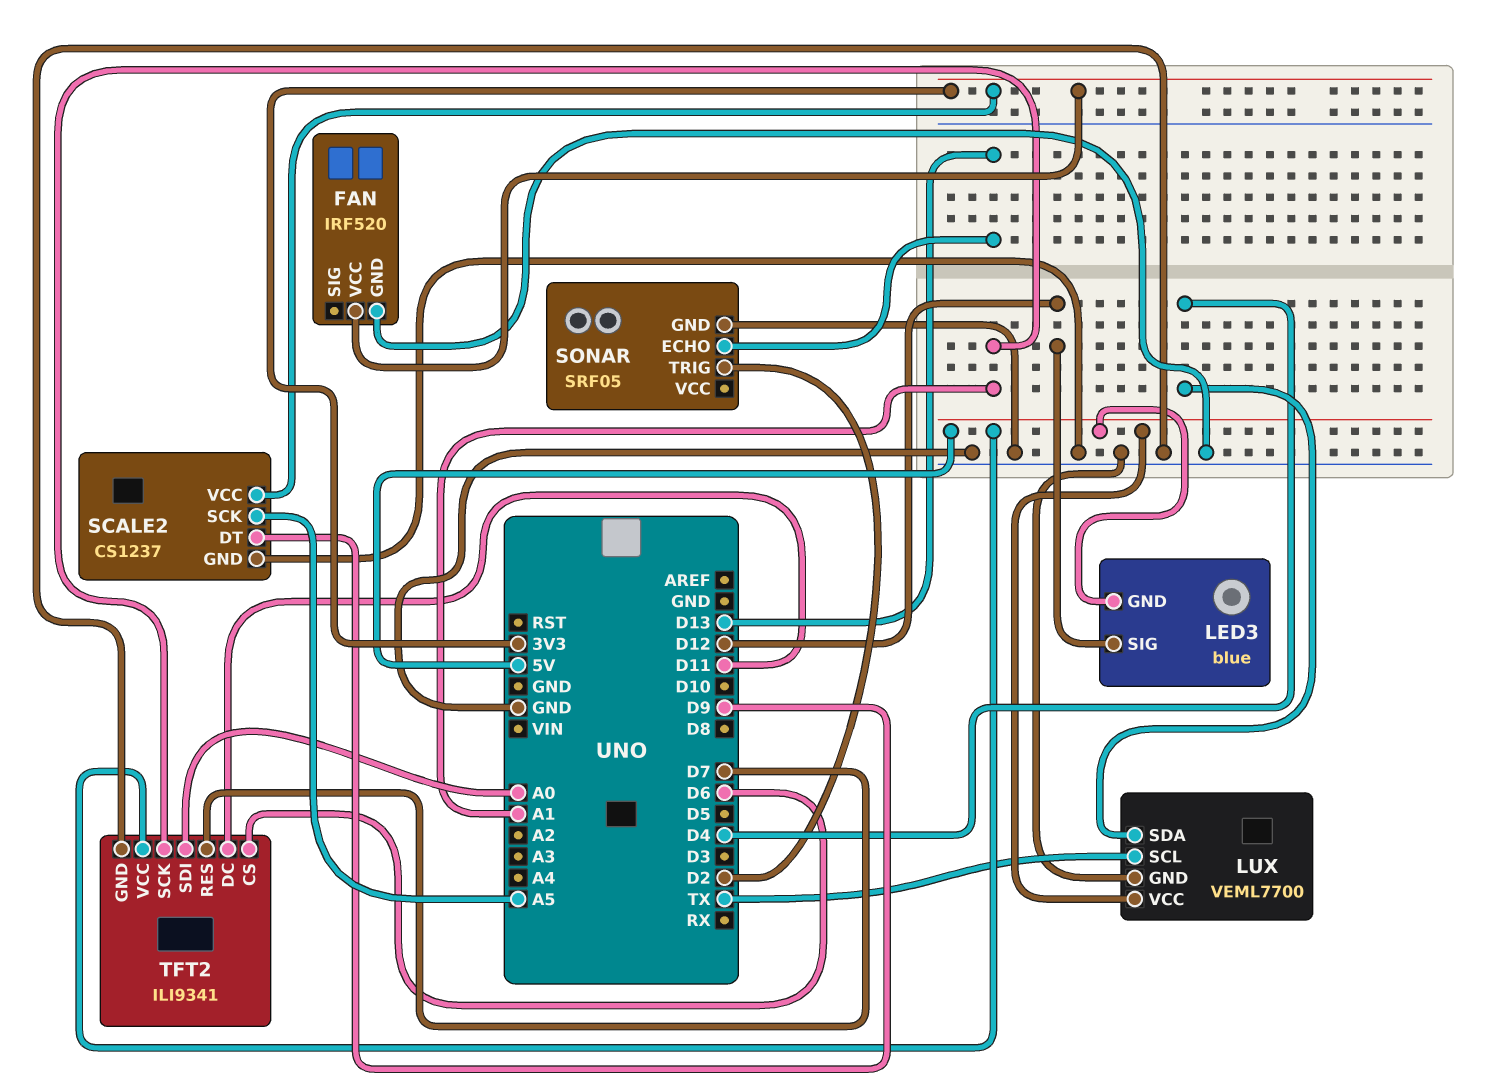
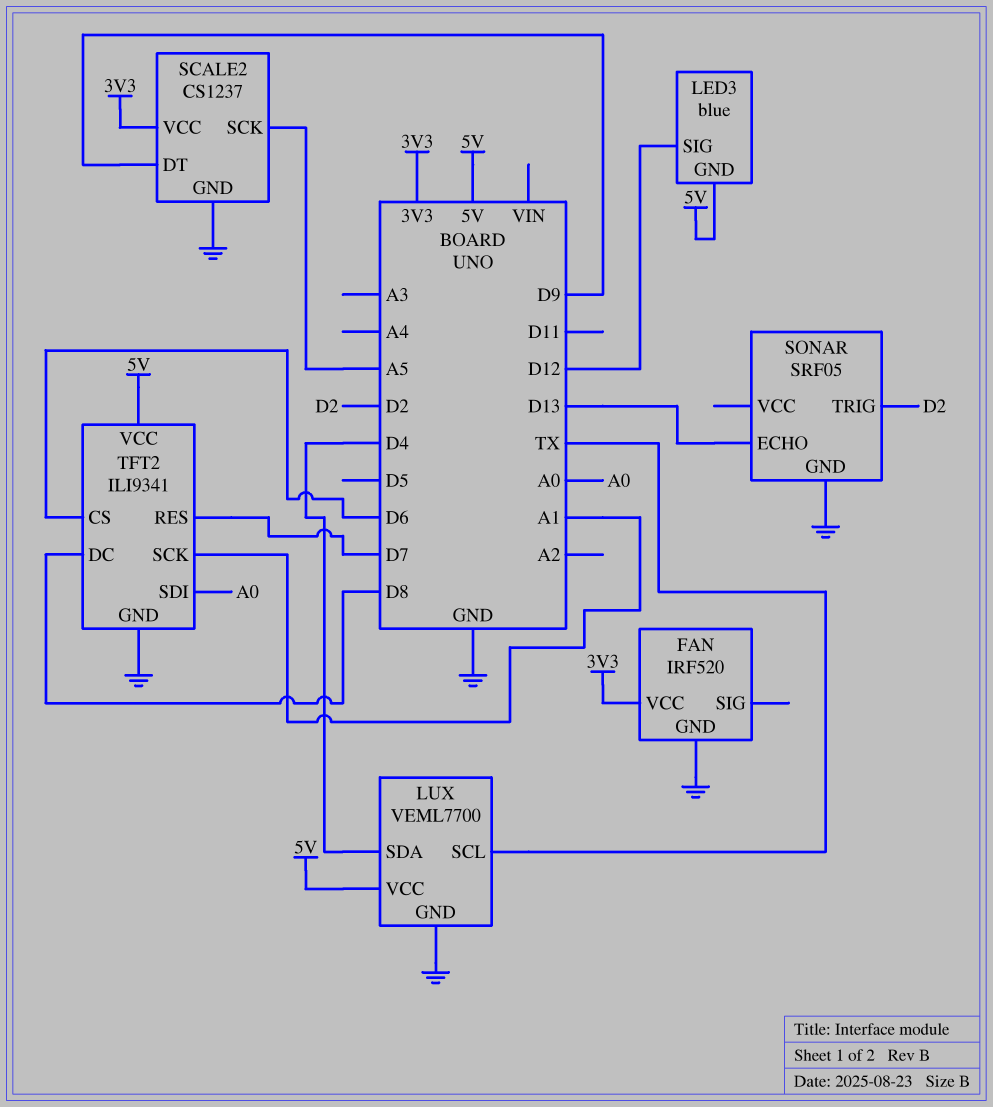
TFT2 pin DC: D11 -> D8

